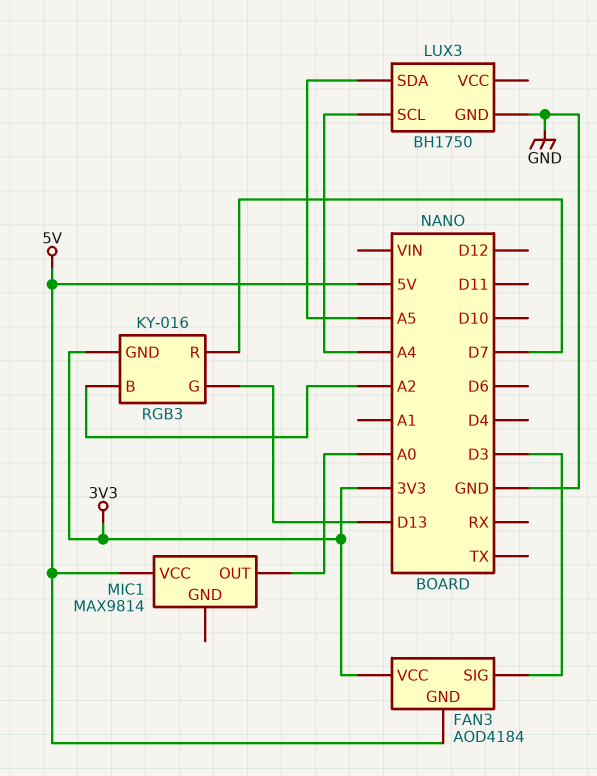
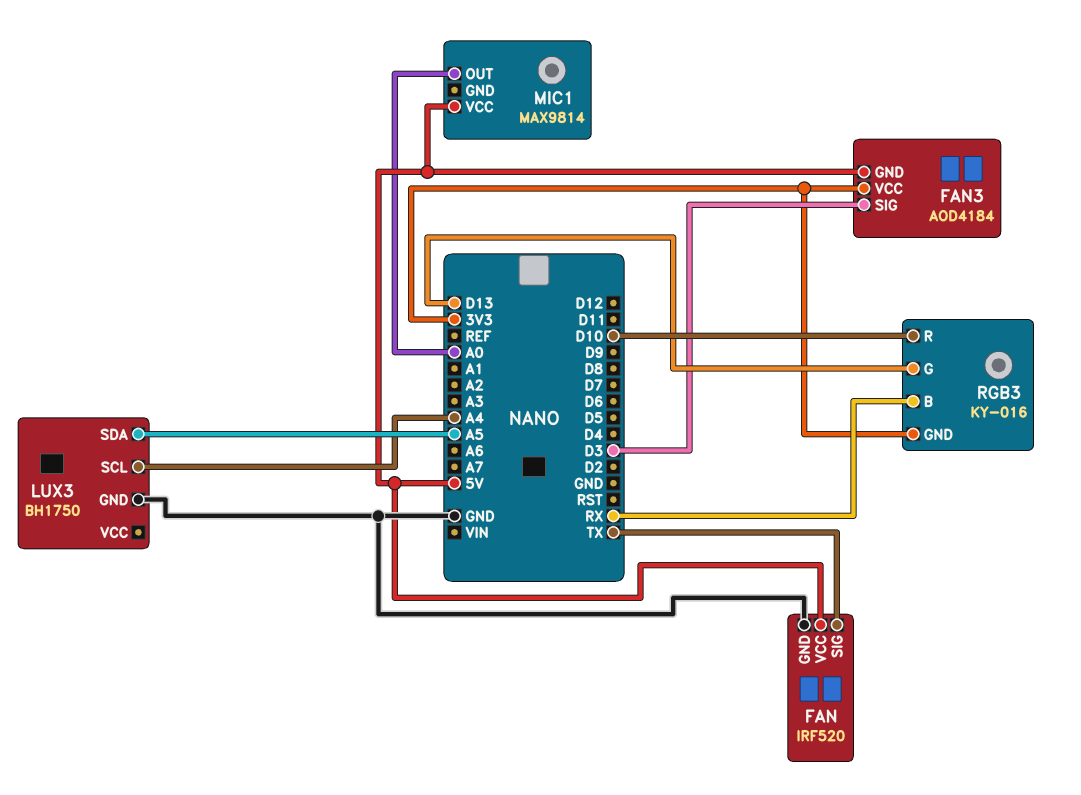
FAN: none -> IRF520
FAN pin GND: none -> GND
FAN pin SIG: none -> TX
FAN pin VCC: none -> 5V
RGB3 pin B: A2 -> RX
RGB3 pin R: D7 -> D10

